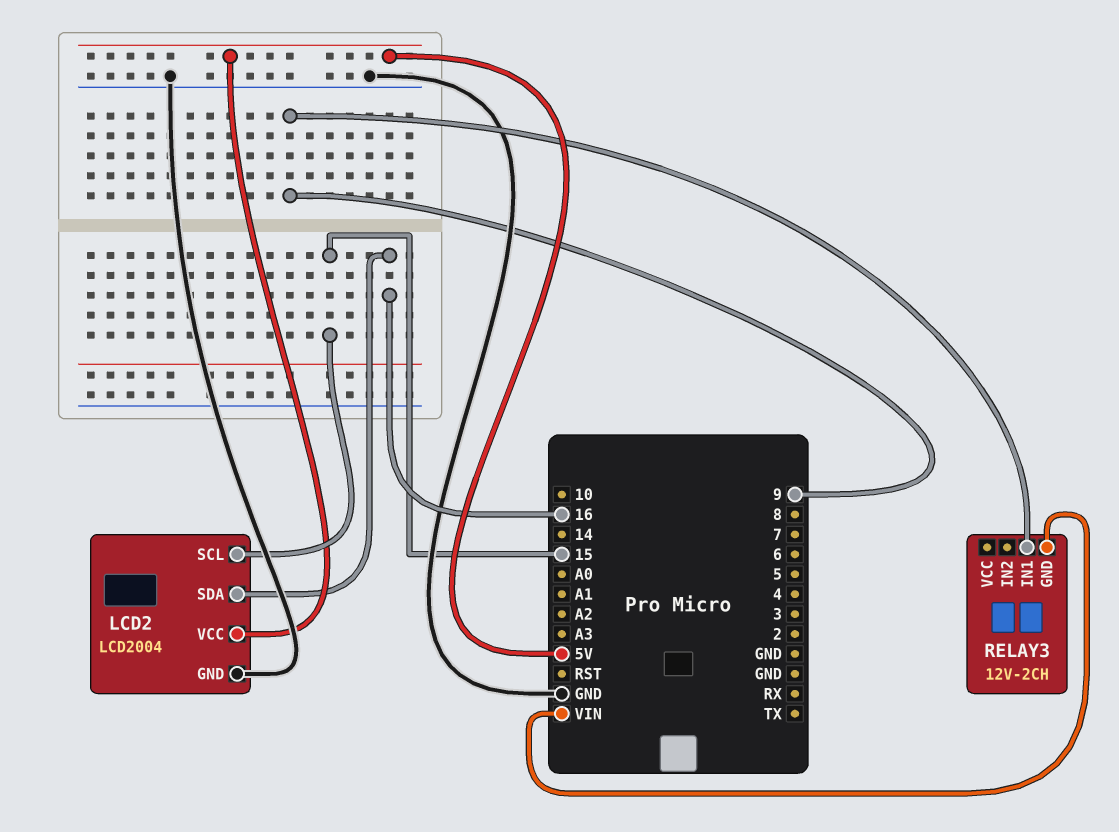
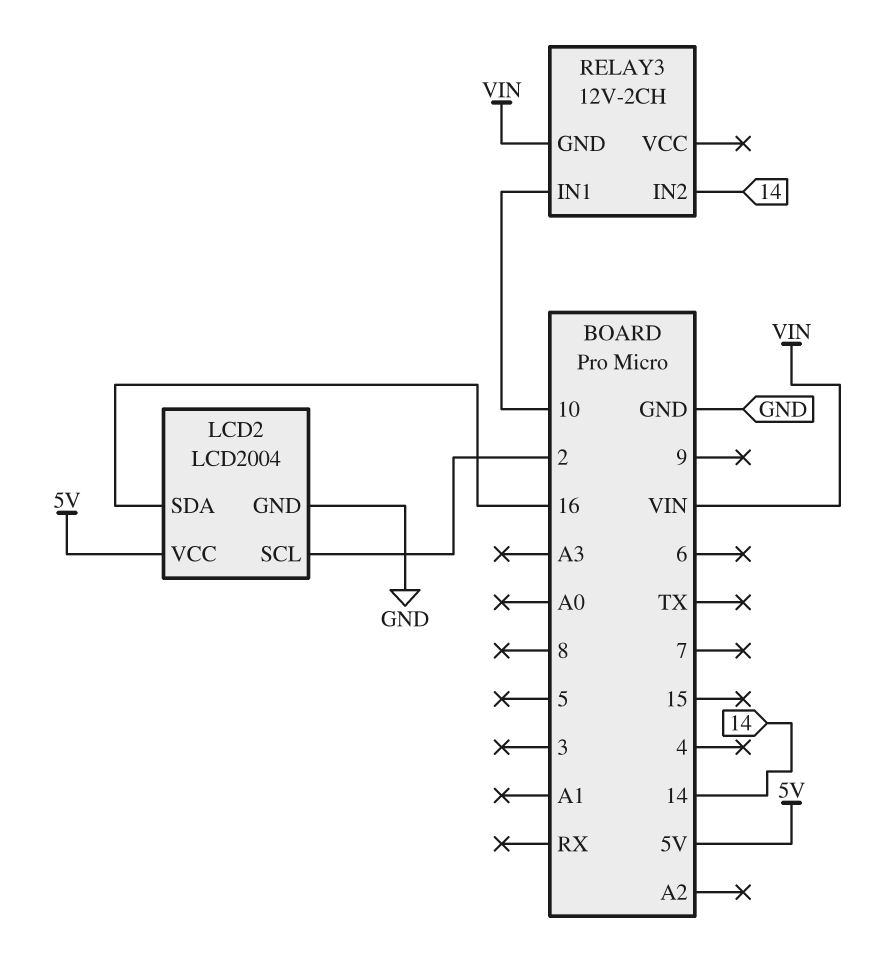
LCD2 pin SCL: 15 -> 2
RELAY3 pin IN1: 9 -> 10
RELAY3 pin IN2: none -> 14

